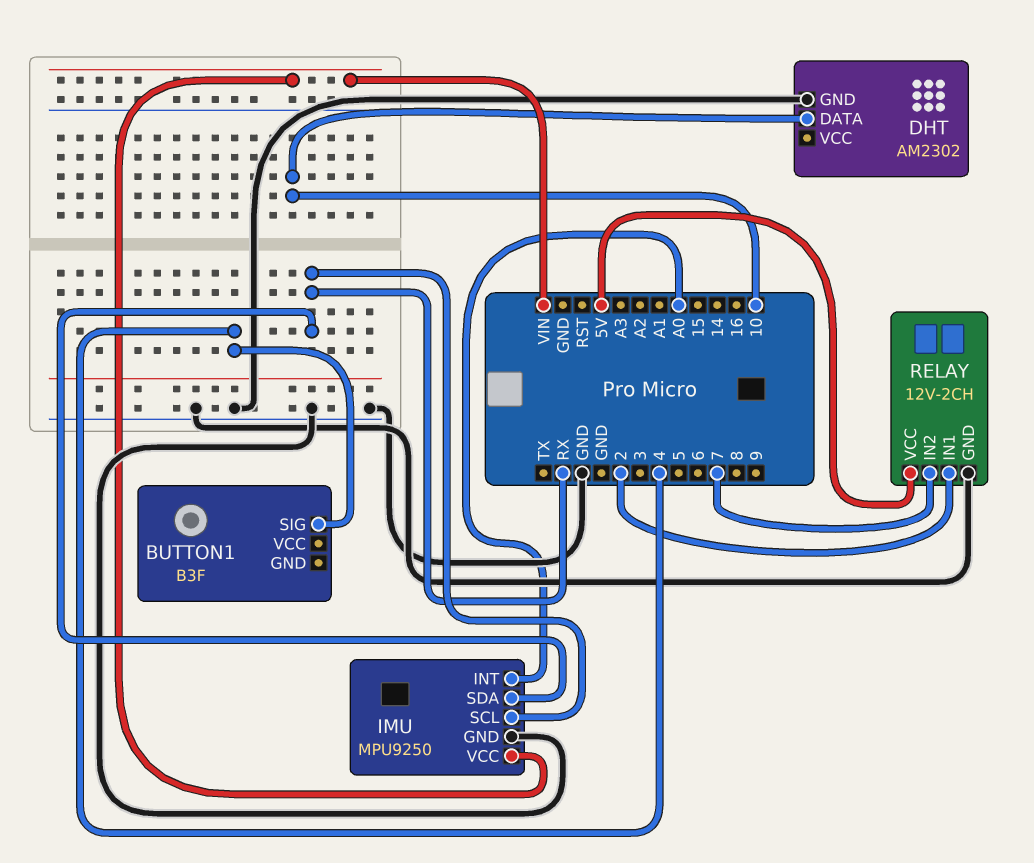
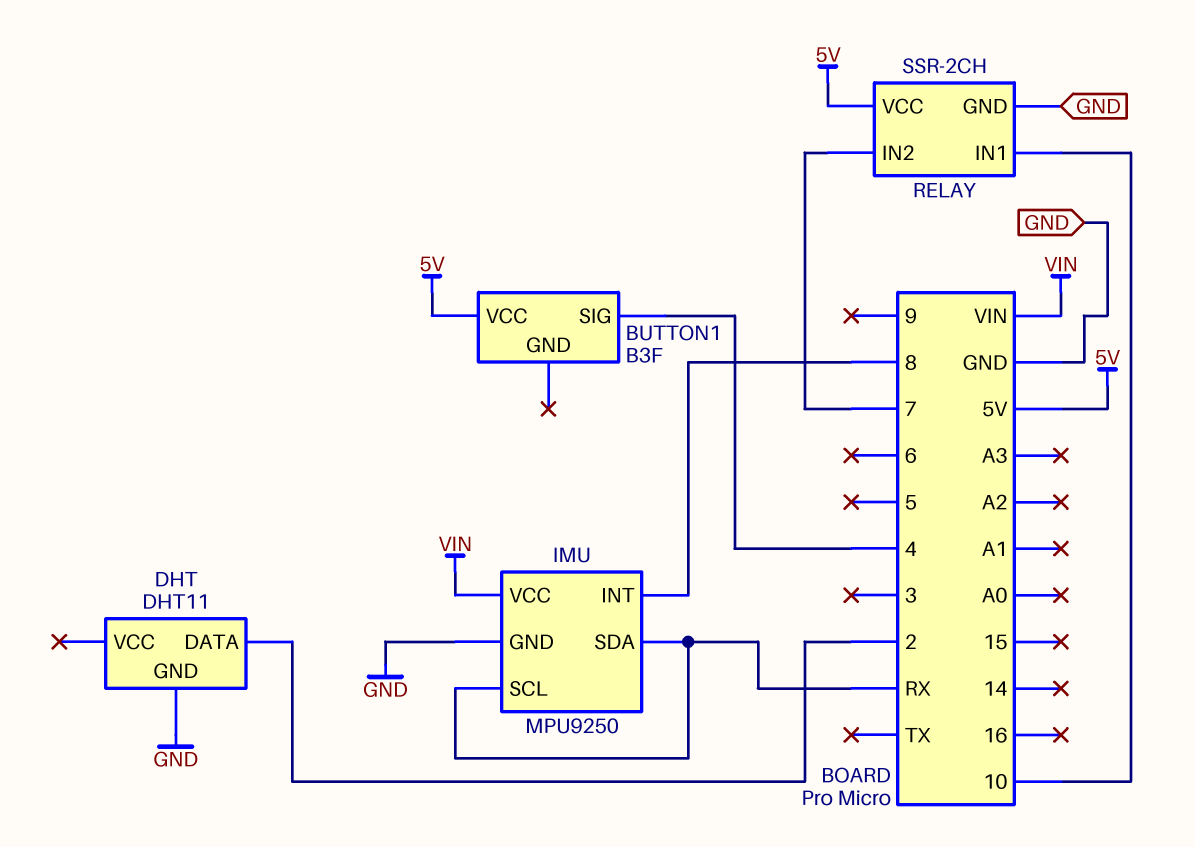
BUTTON1 pin VCC: none -> 5V
DHT: AM2302 -> DHT11
DHT pin DATA: 10 -> 2
IMU pin INT: A0 -> 8
RELAY: 12V-2CH -> SSR-2CH
RELAY pin IN1: 2 -> 10

